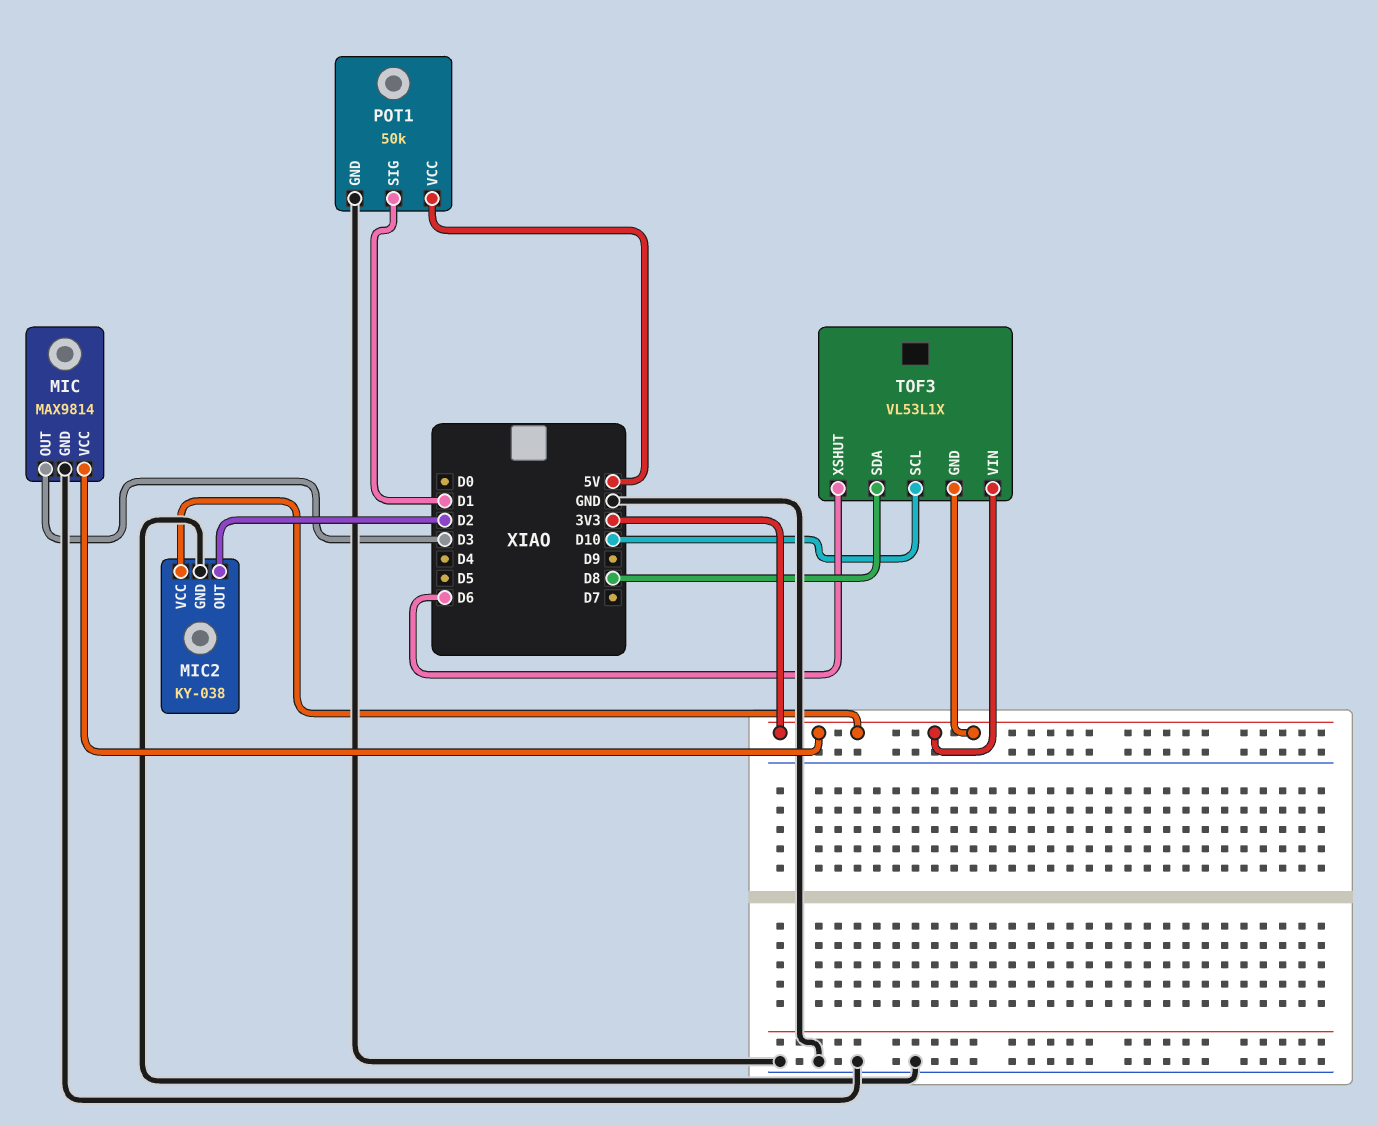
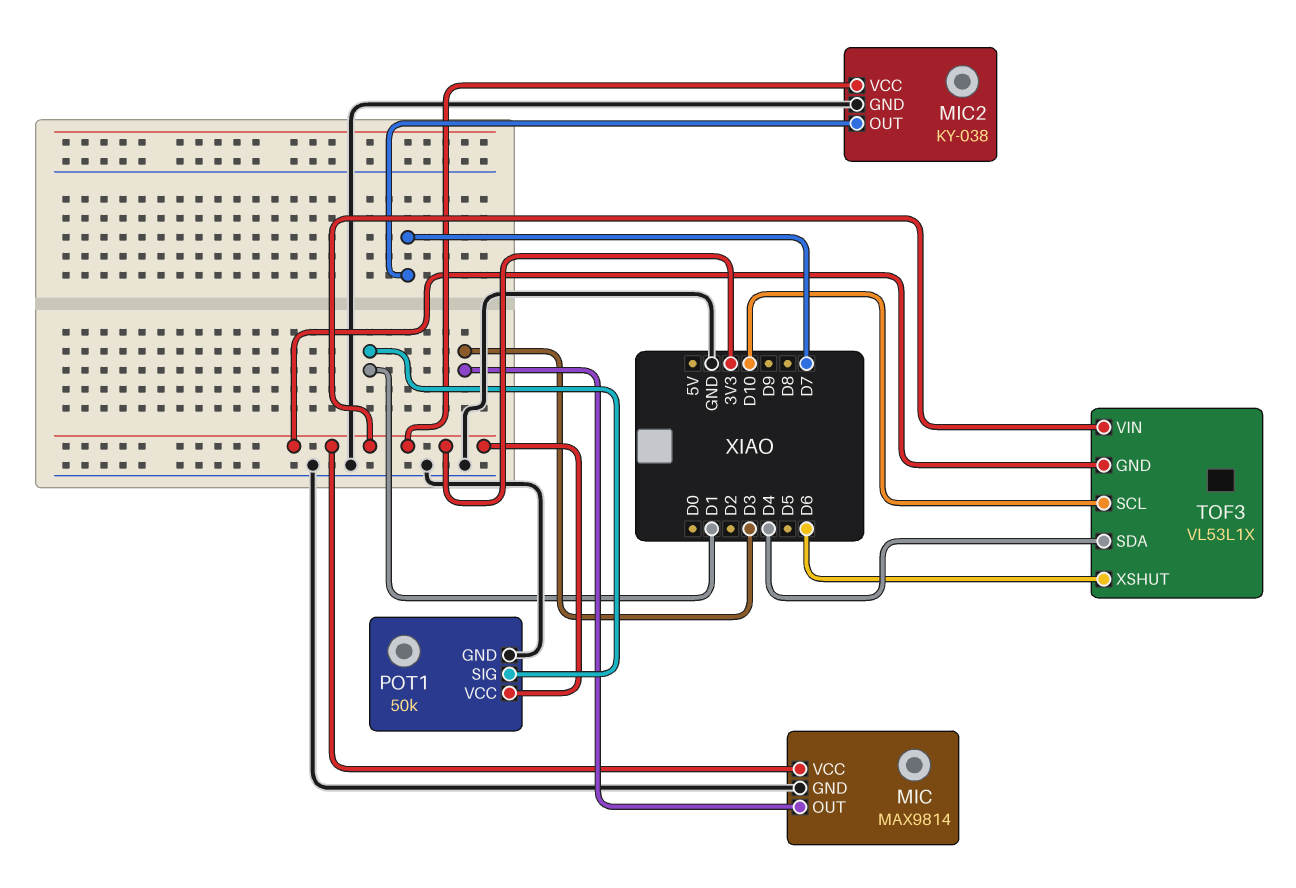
MIC2 pin OUT: D2 -> D7
POT1 pin VCC: 5V -> 3V3
TOF3 pin SDA: D8 -> D4

